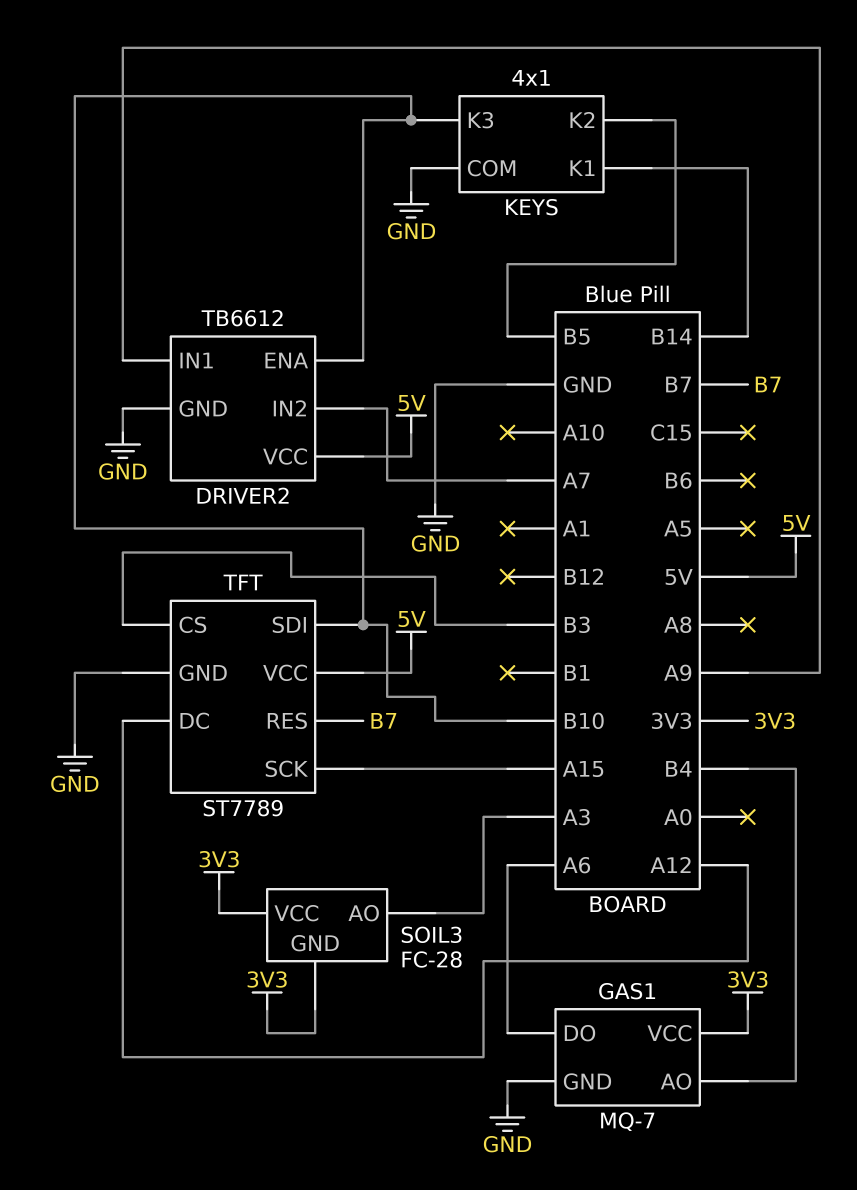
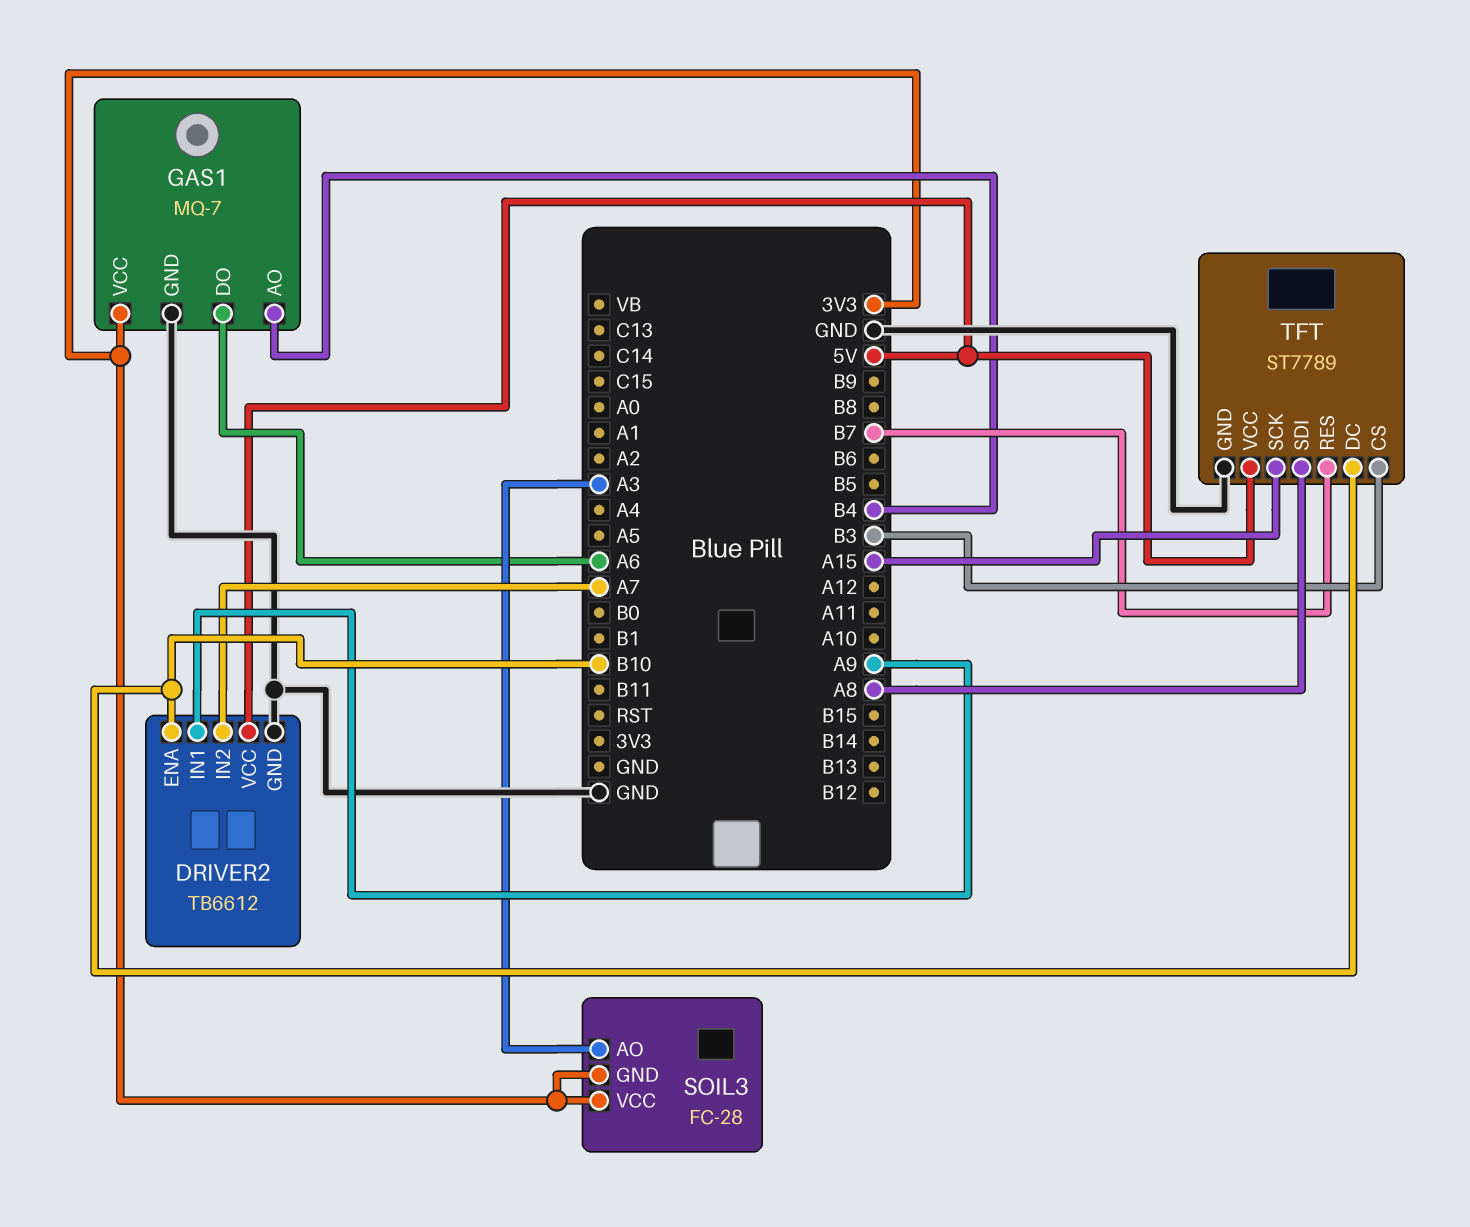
KEYS: 4x1 -> none
KEYS pin COM: GND -> none
KEYS pin K1: B14 -> none
KEYS pin K2: B5 -> none
KEYS pin K3: B10 -> none
TFT pin DC: A12 -> B10
TFT pin SDI: B10 -> A8

